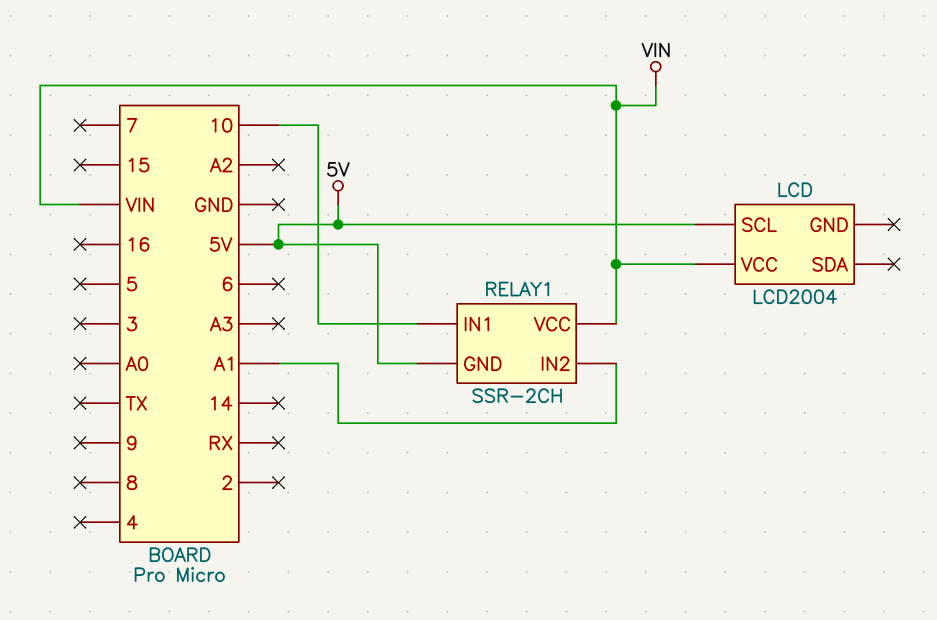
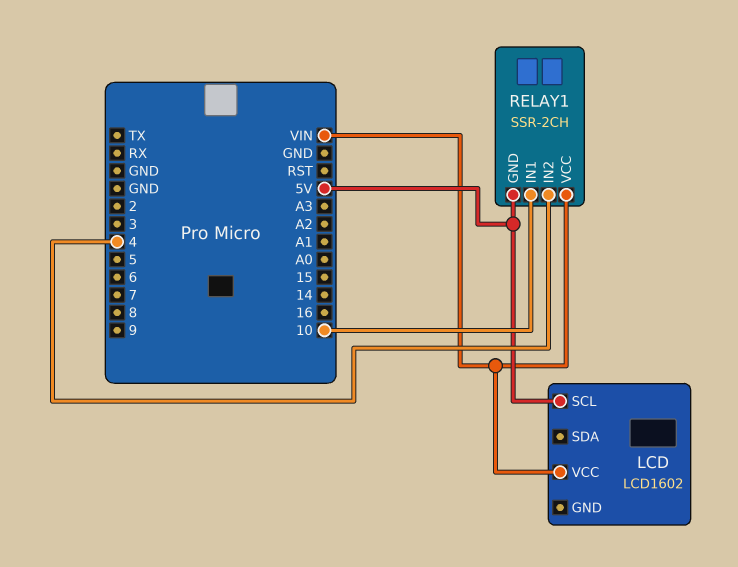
LCD: LCD2004 -> LCD1602
RELAY1 pin IN2: A1 -> 4

